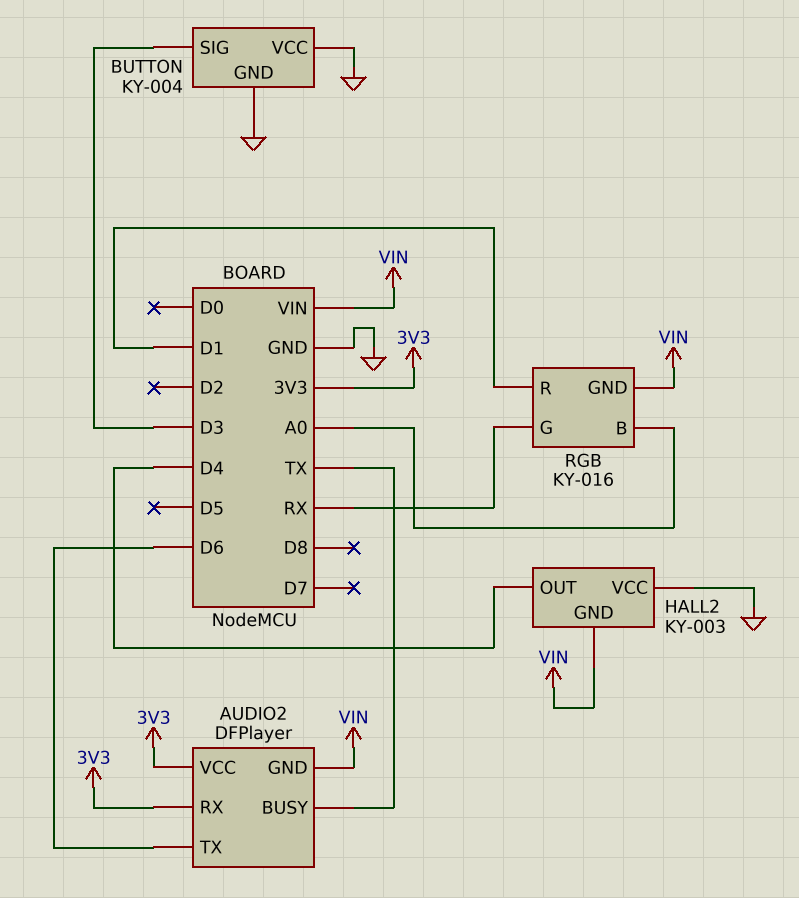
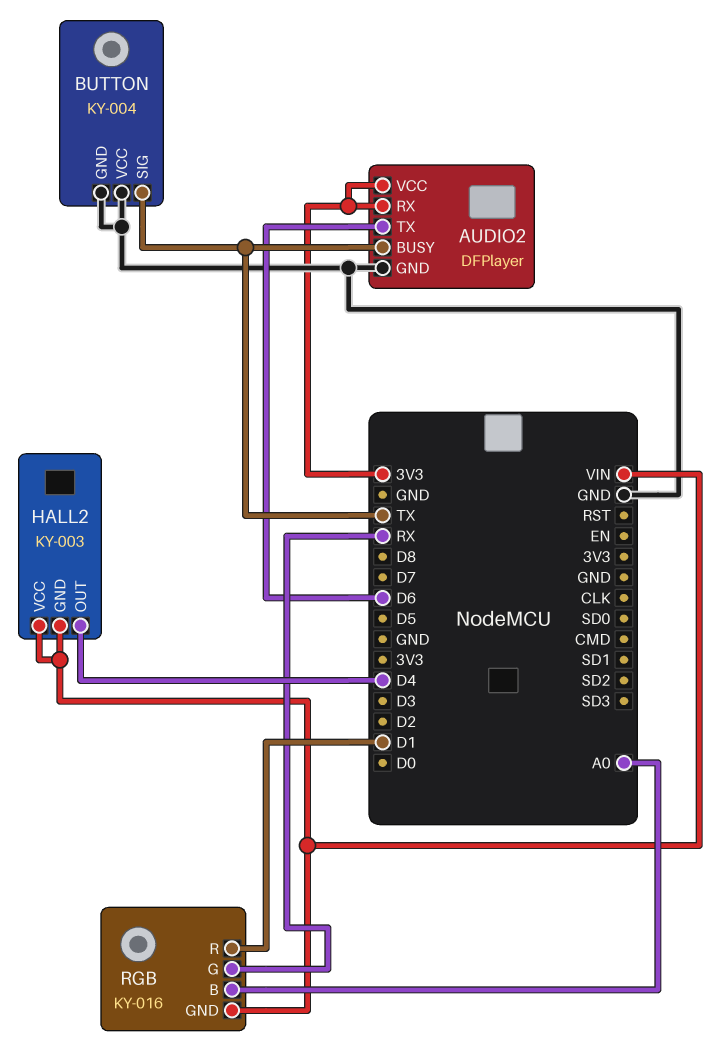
AUDIO2 pin GND: VIN -> GND
BUTTON pin SIG: D3 -> TX
HALL2 pin VCC: GND -> VIN

